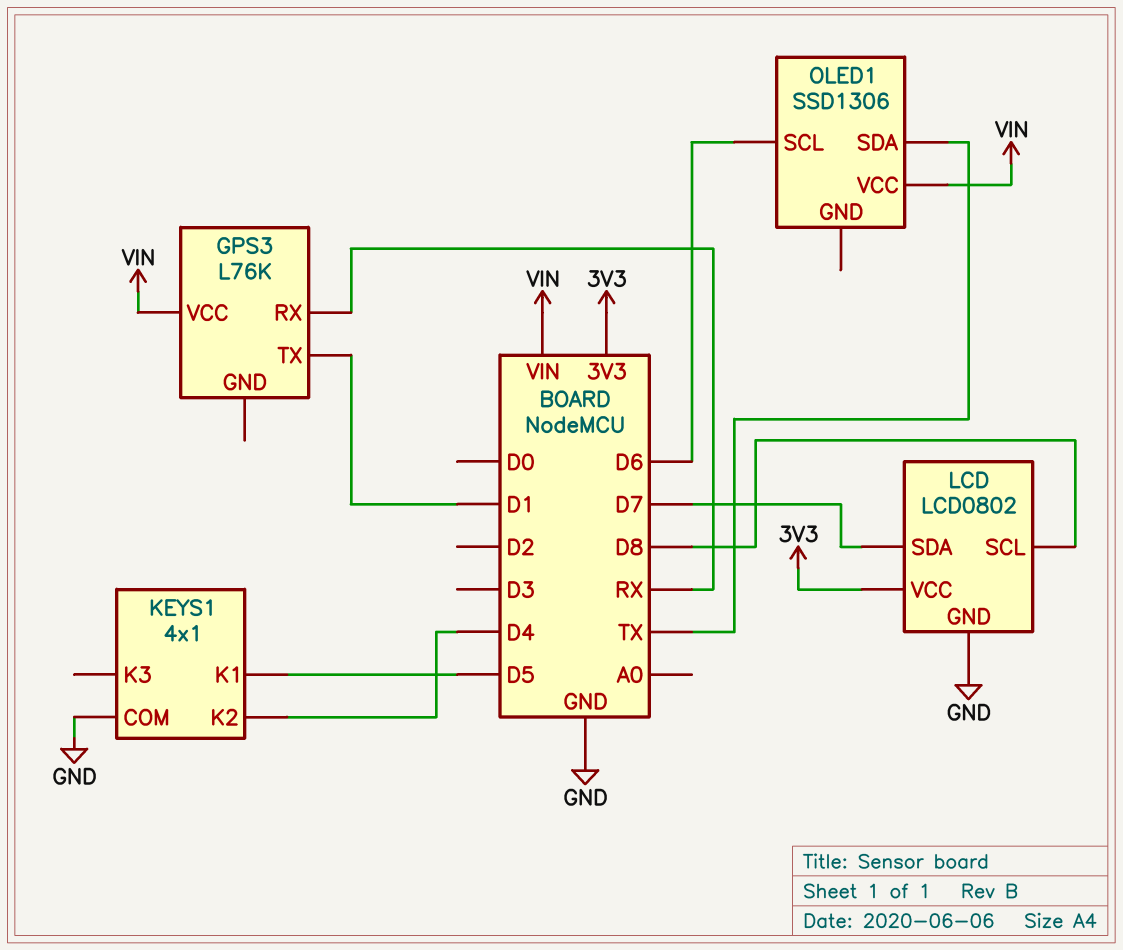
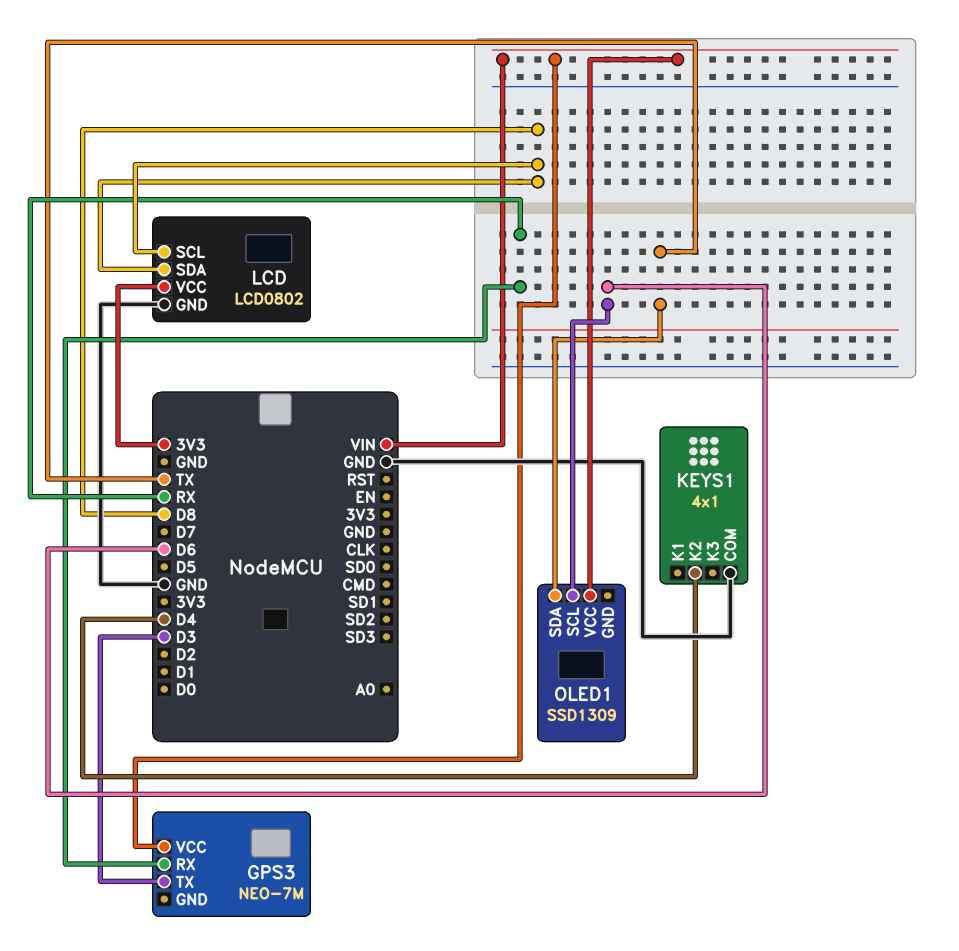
GPS3: L76K -> NEO-7M
GPS3 pin TX: D1 -> D3
KEYS1 pin K1: D5 -> none
LCD pin SDA: D7 -> D8
OLED1: SSD1306 -> SSD1309

